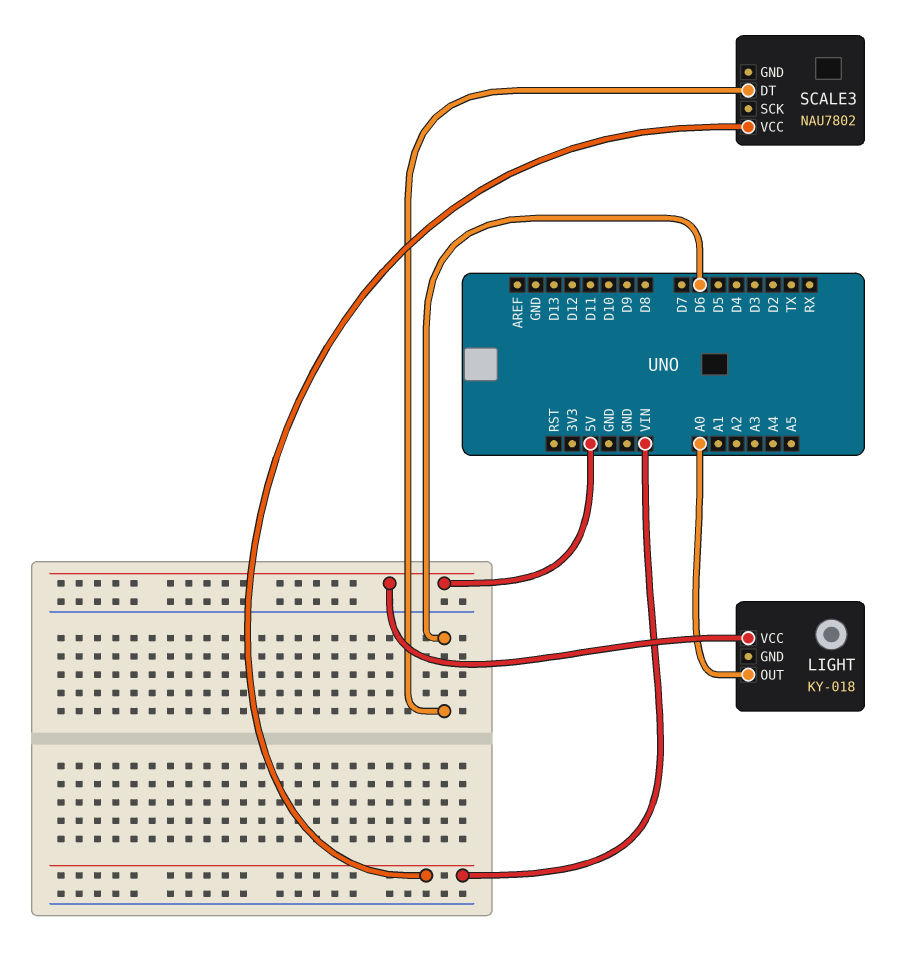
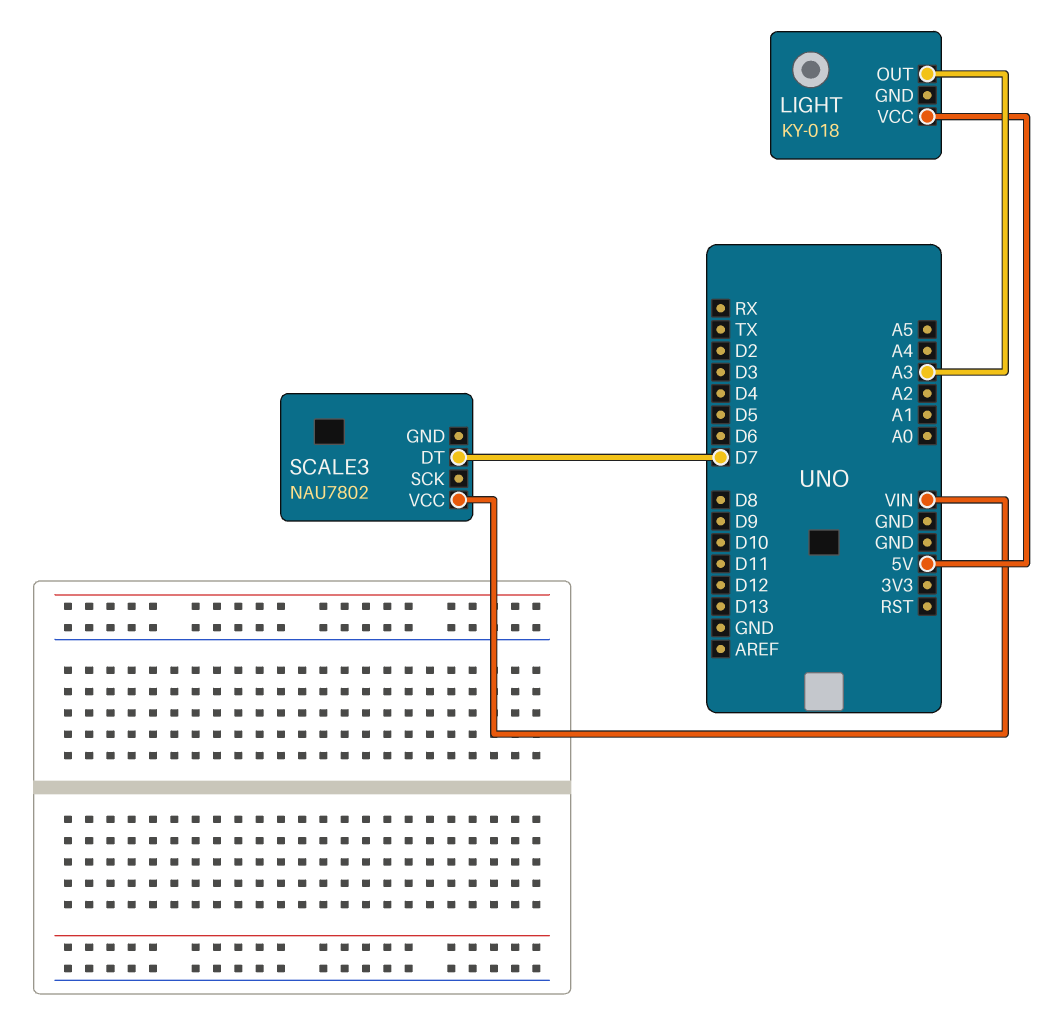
LIGHT pin OUT: A0 -> A3
SCALE3 pin DT: D6 -> D7

